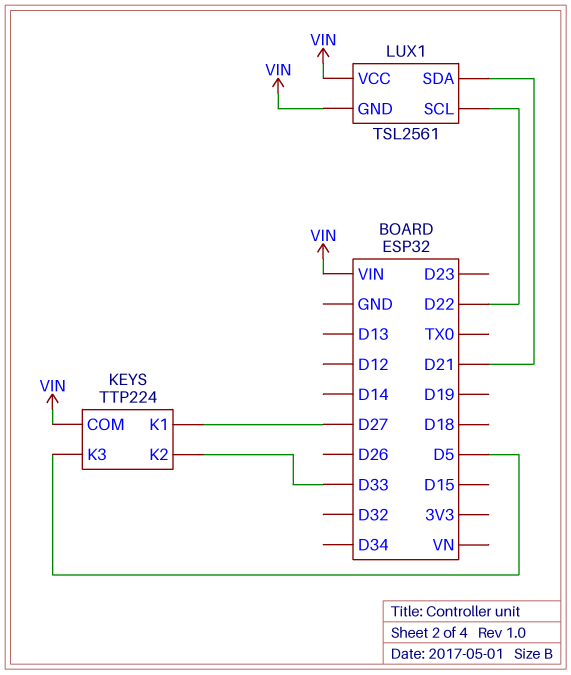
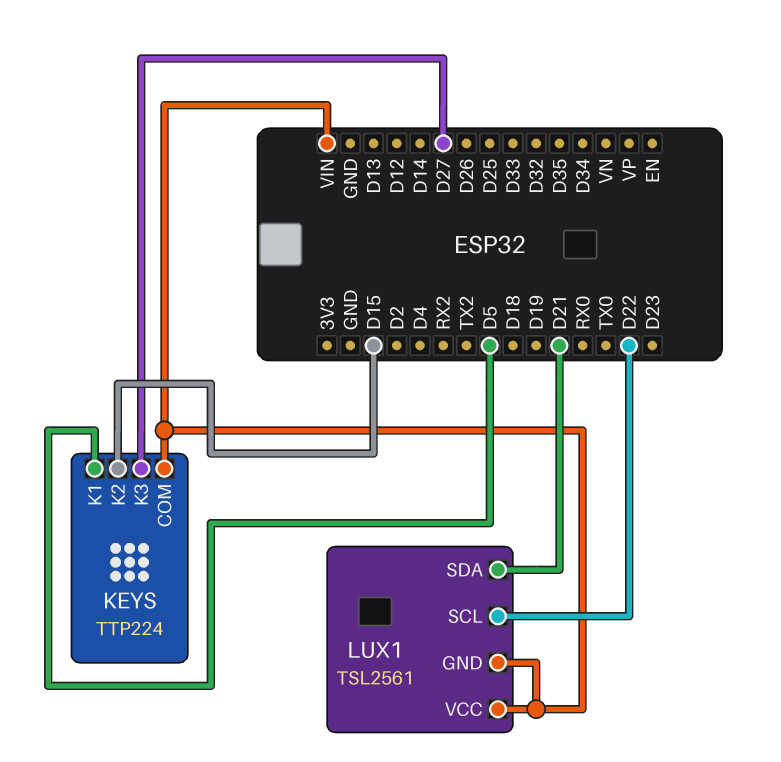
KEYS pin K1: D27 -> D5
KEYS pin K2: D33 -> D15
KEYS pin K3: D5 -> D27

